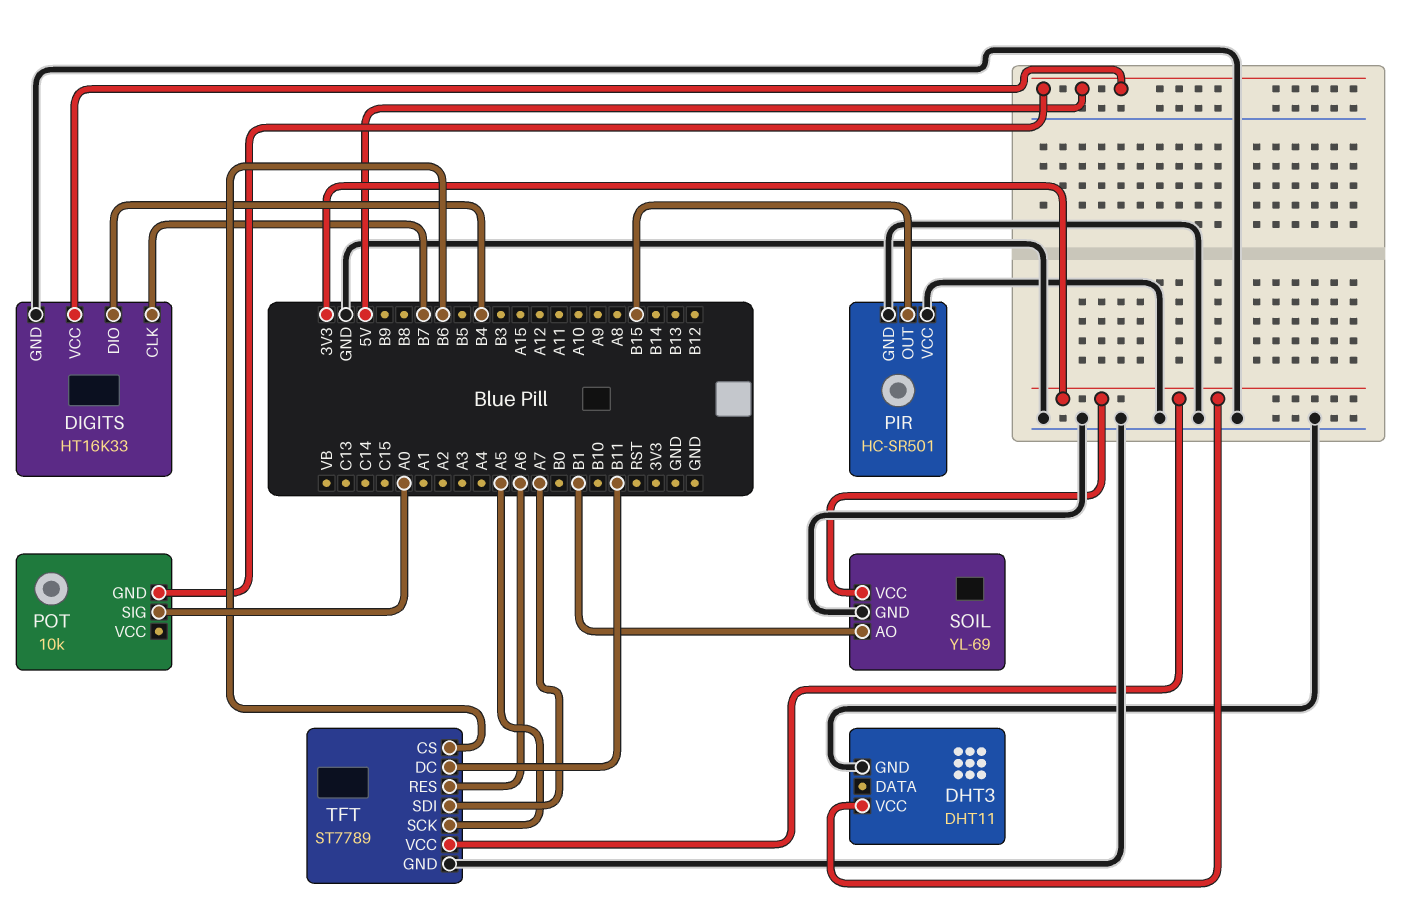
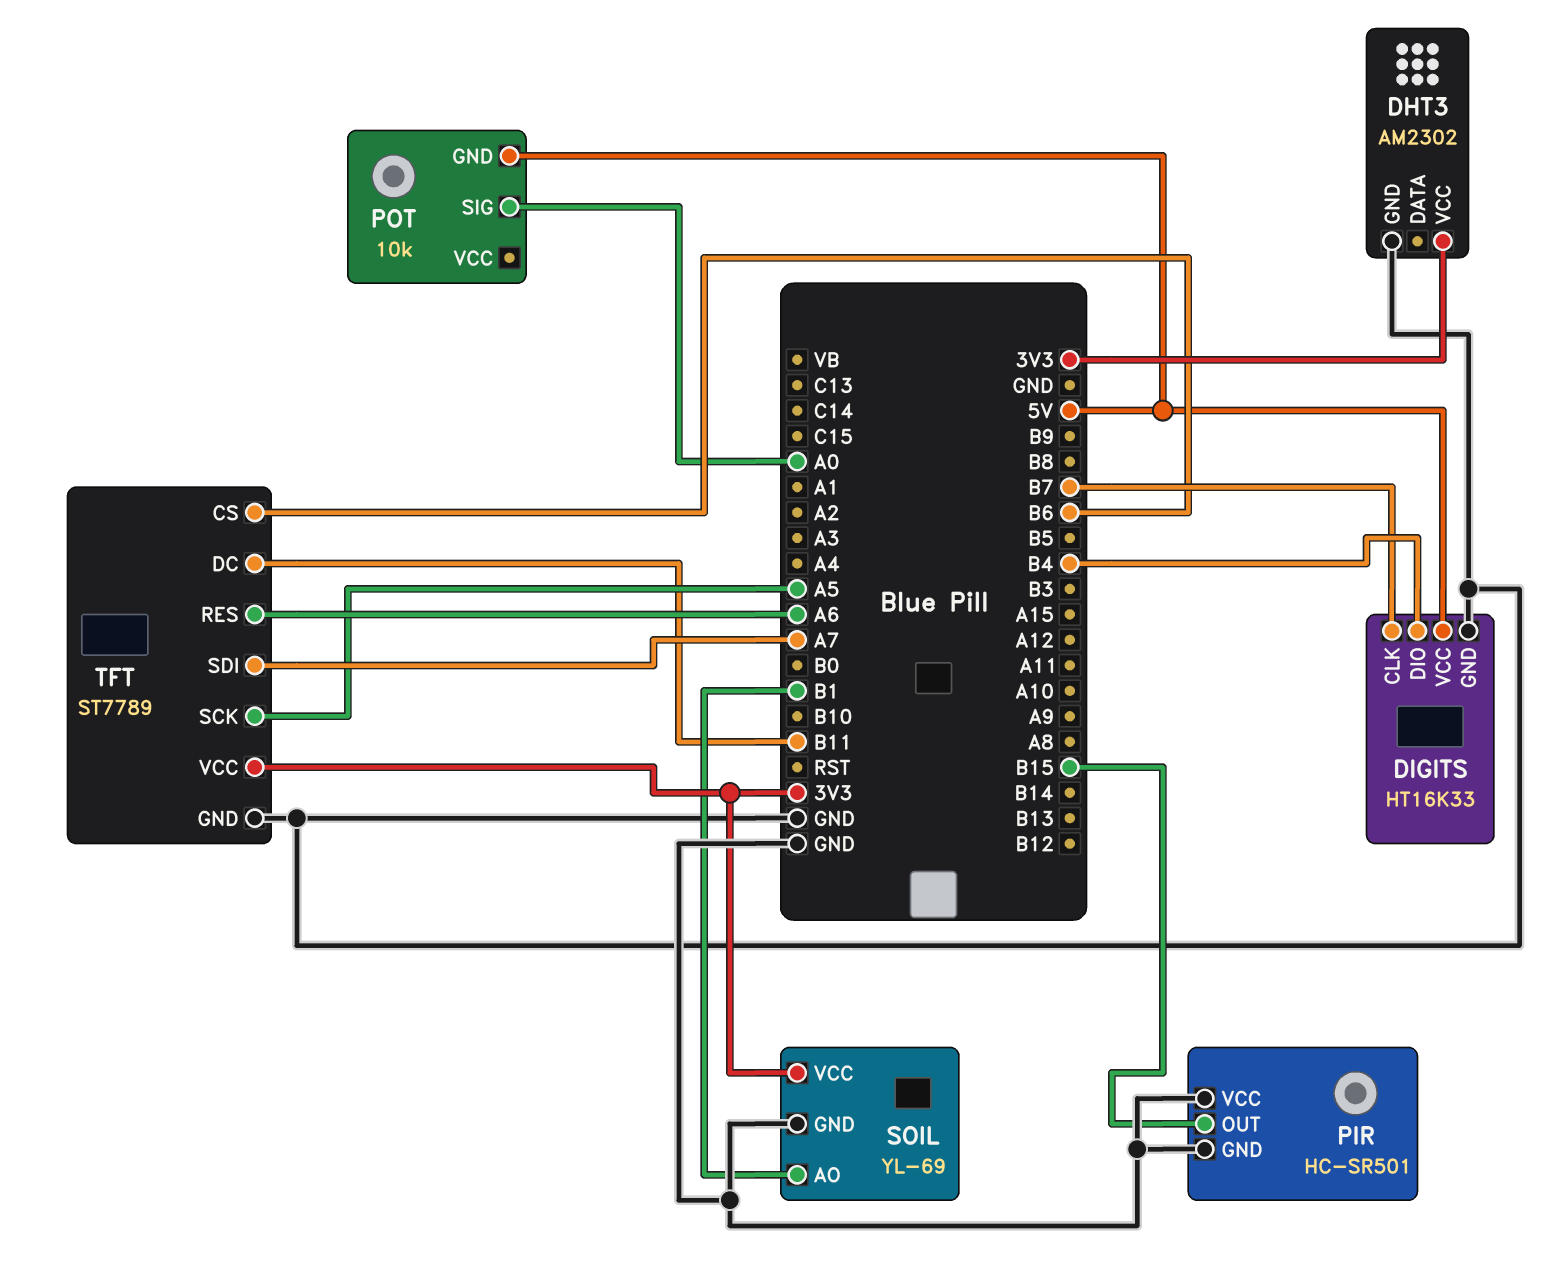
DHT3: DHT11 -> AM2302

